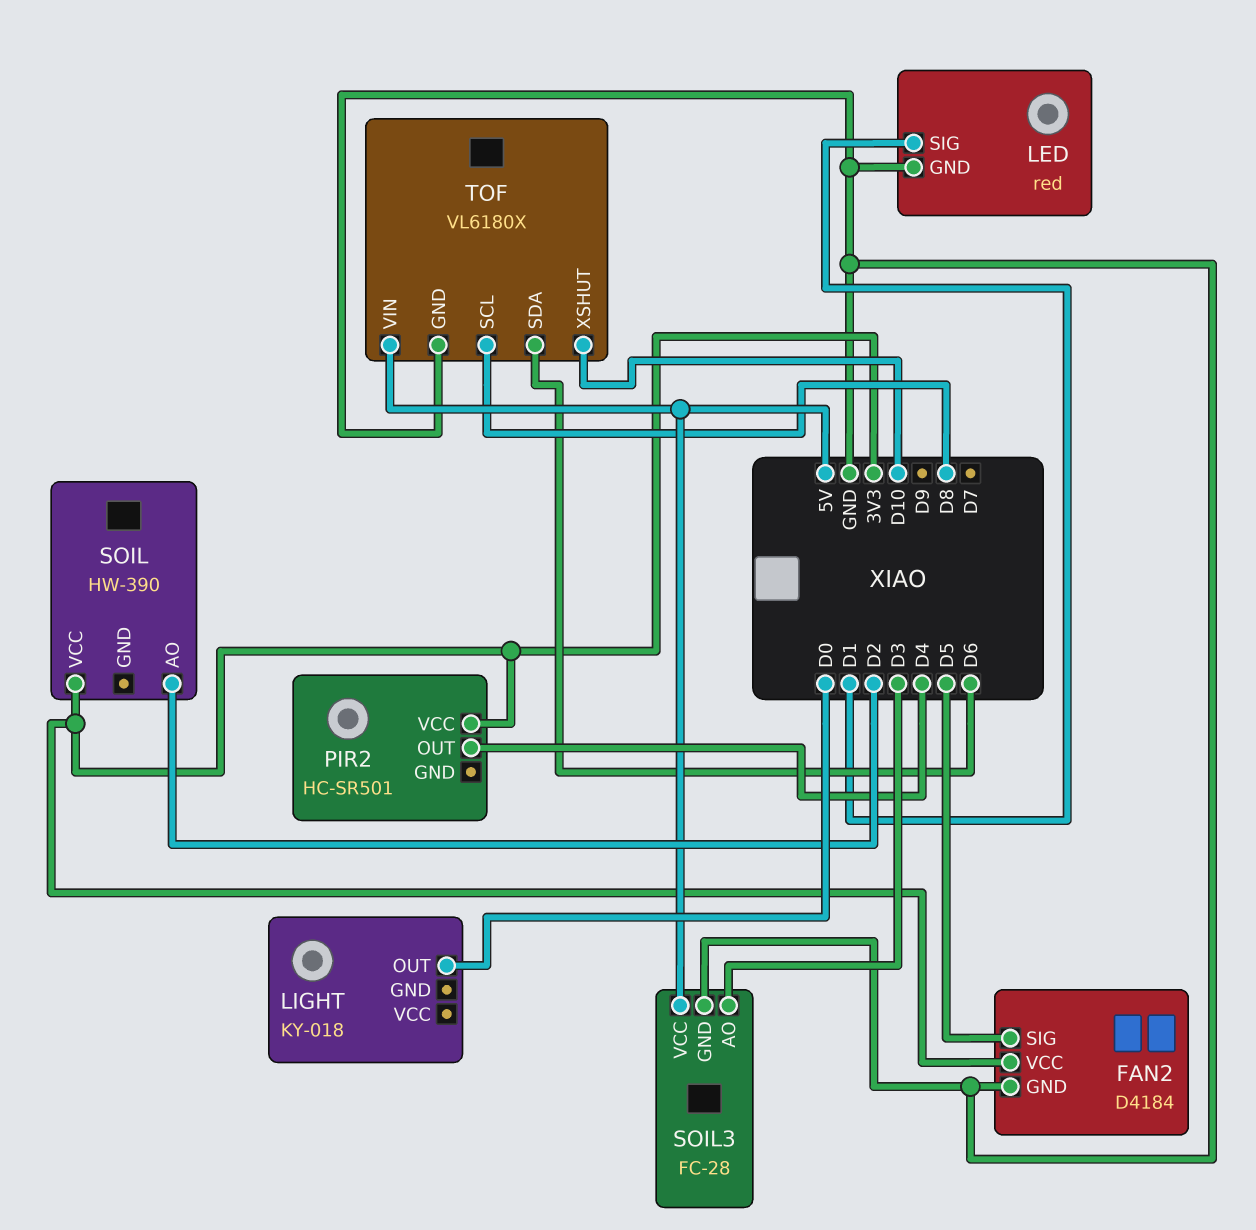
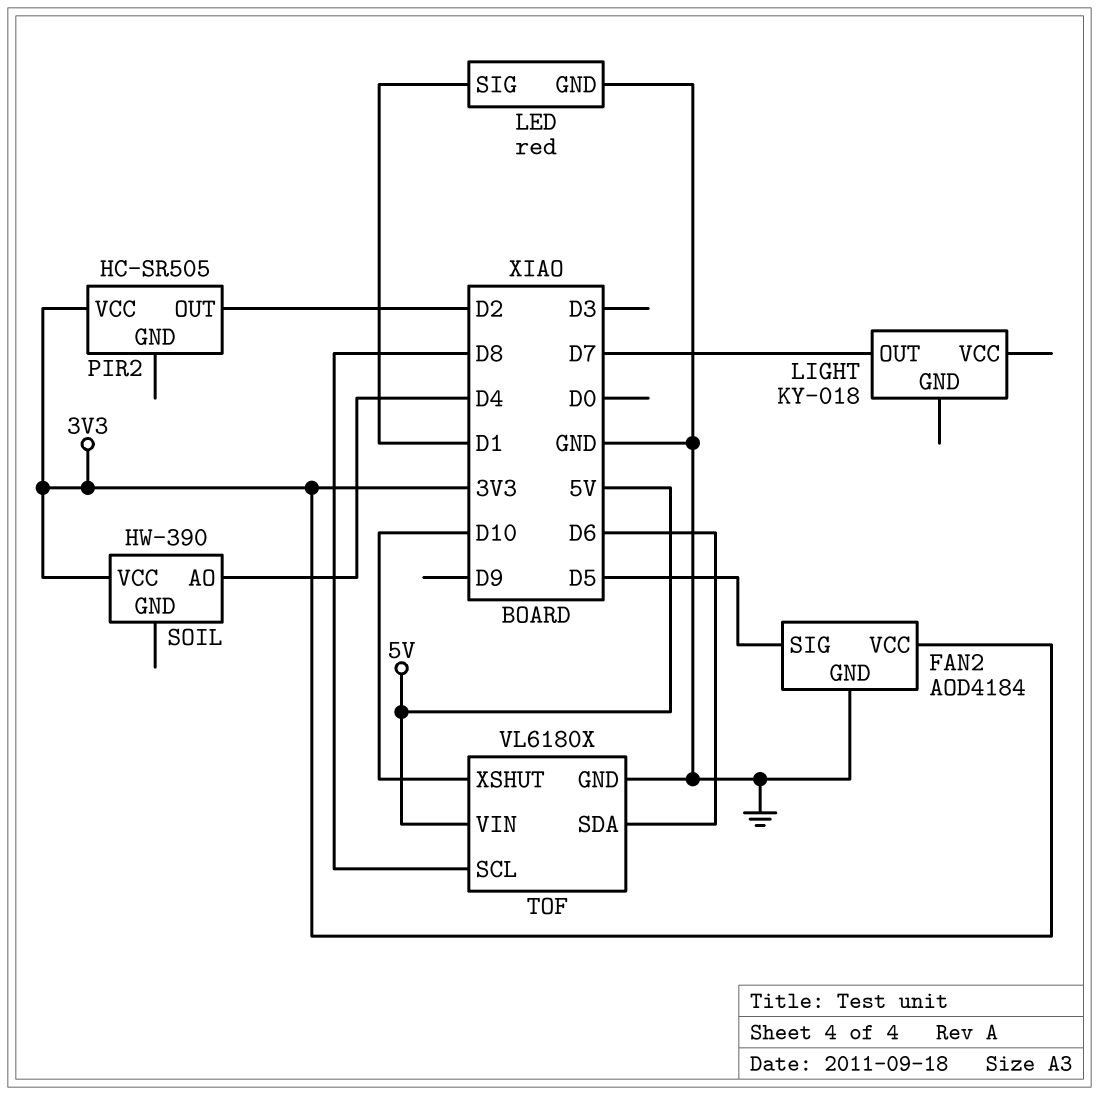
FAN2: D4184 -> AOD4184
LIGHT pin OUT: D0 -> D7
PIR2: HC-SR501 -> HC-SR505
PIR2 pin OUT: D4 -> D2
SOIL pin AO: D2 -> D4
SOIL3: FC-28 -> none
SOIL3 pin AO: D3 -> none
SOIL3 pin GND: GND -> none
SOIL3 pin VCC: 5V -> none

